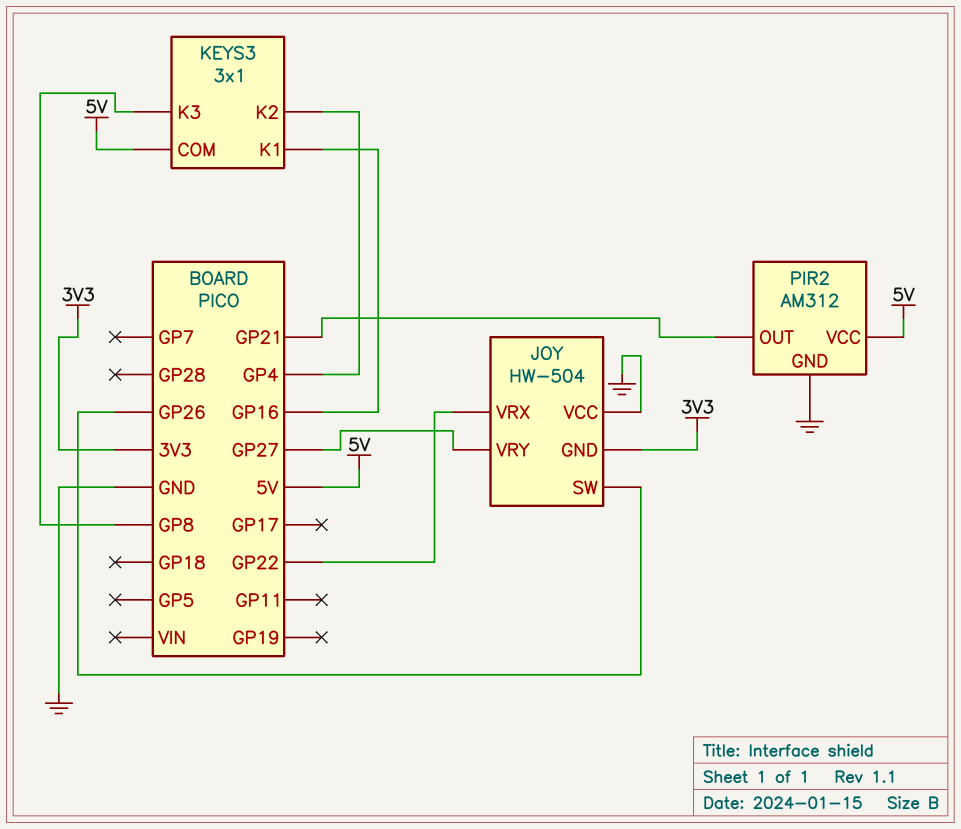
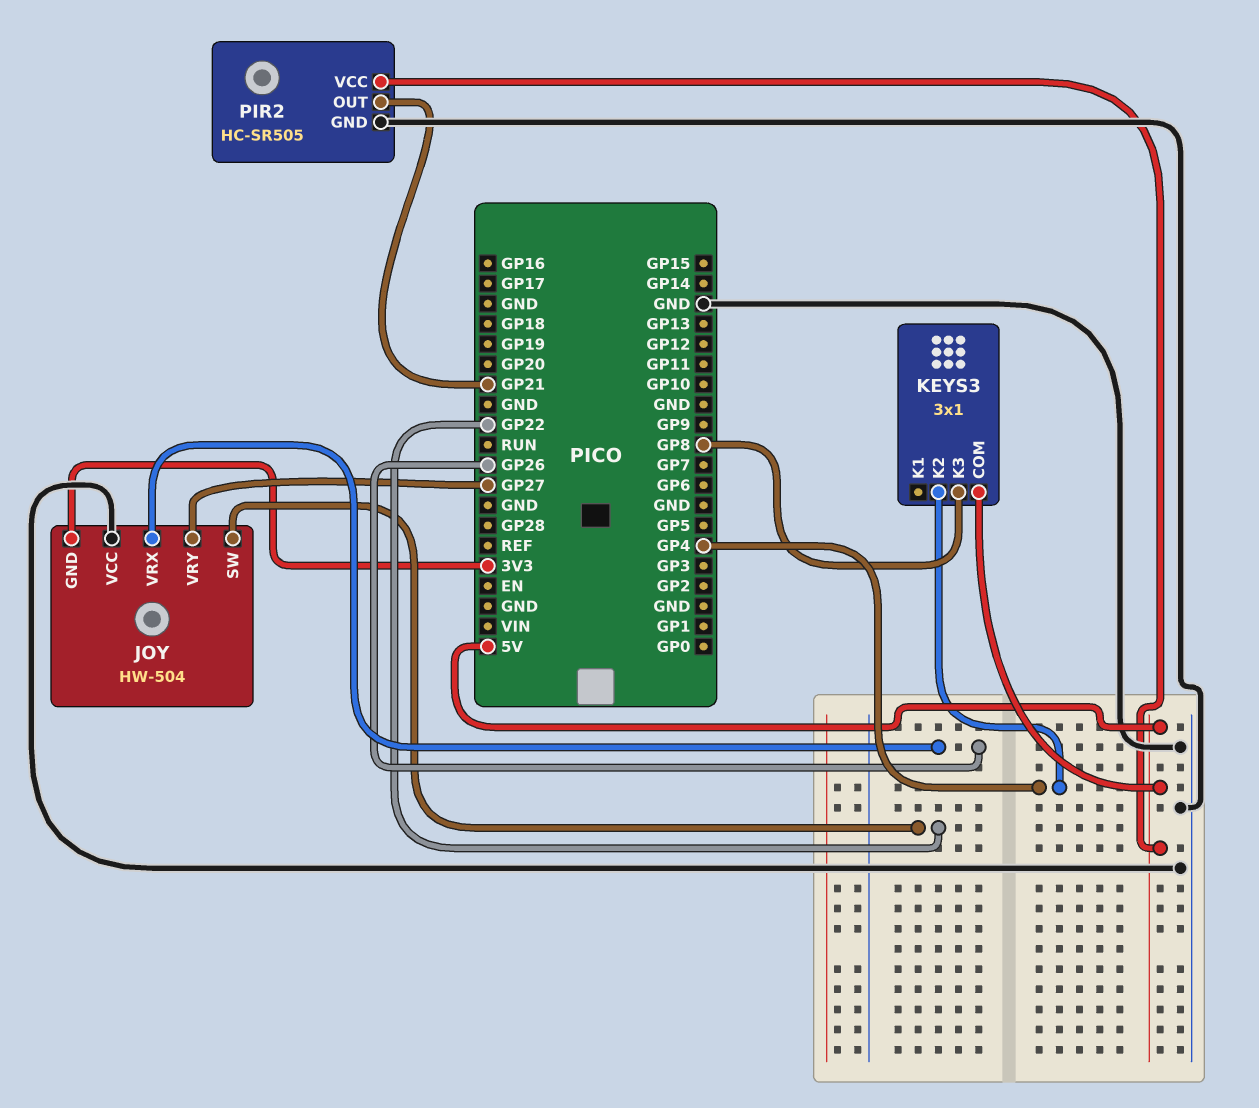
JOY pin SW: GP26 -> GP22
JOY pin VRX: GP22 -> GP26
KEYS3 pin K1: GP16 -> none
PIR2: AM312 -> HC-SR505

